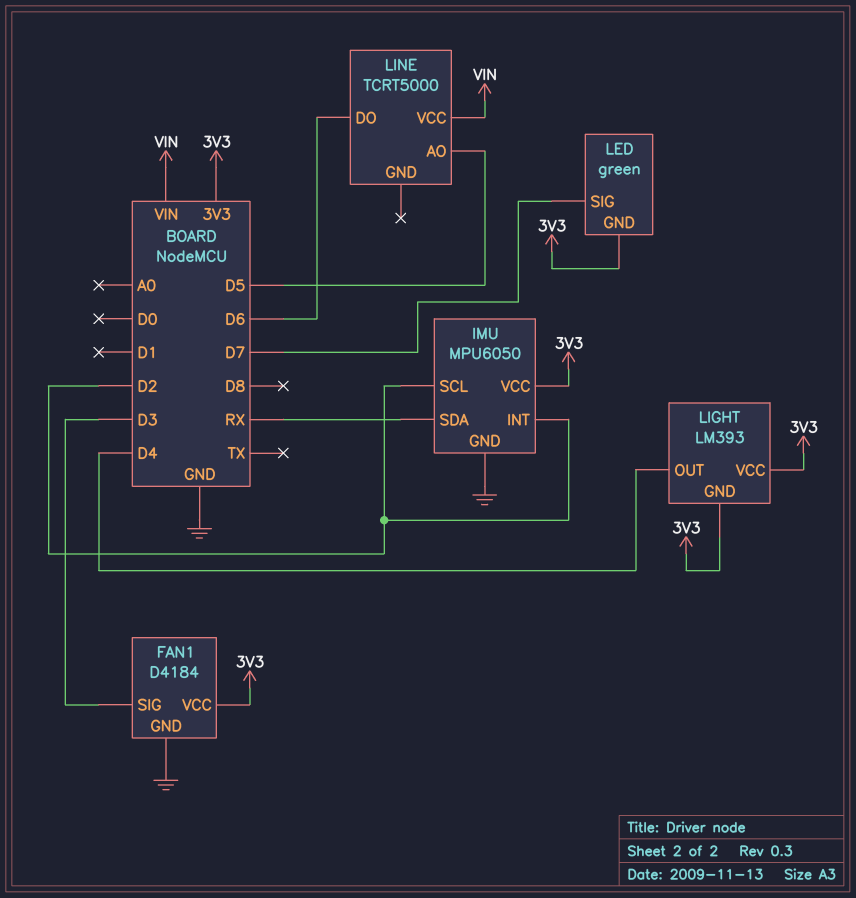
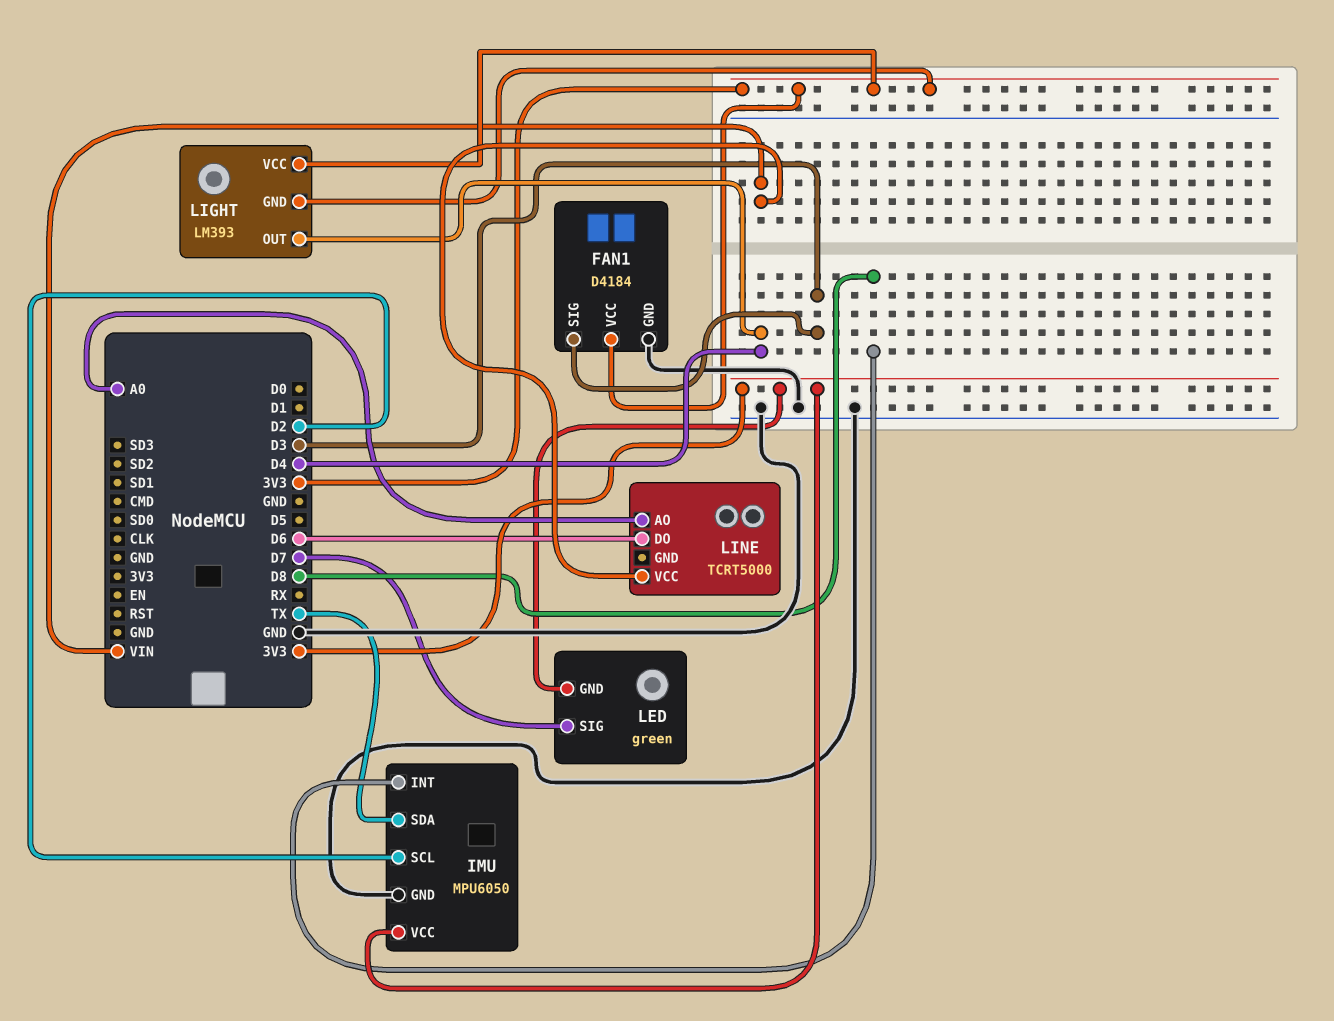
IMU pin INT: D2 -> D8
IMU pin SDA: RX -> TX
LINE pin AO: D5 -> A0

